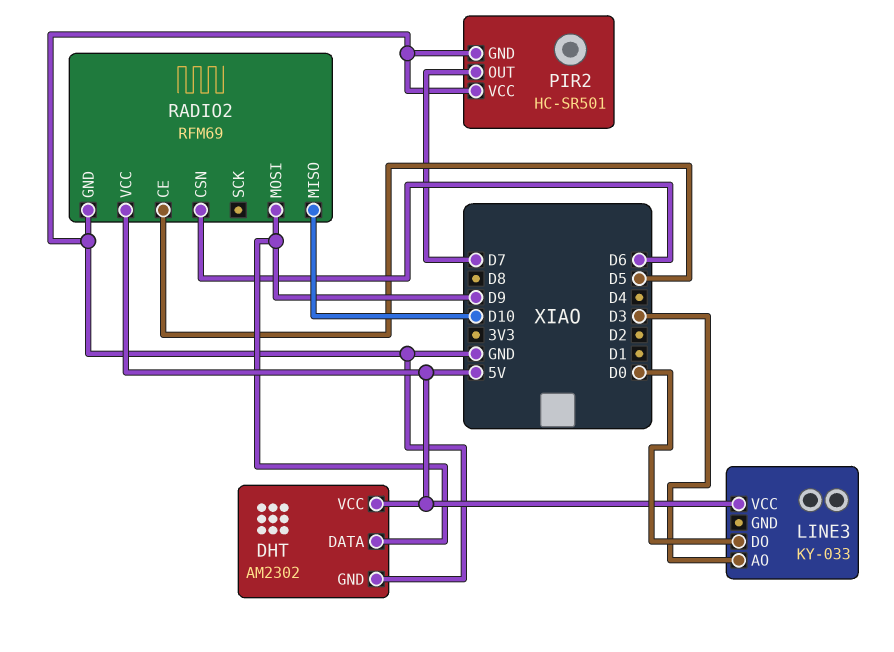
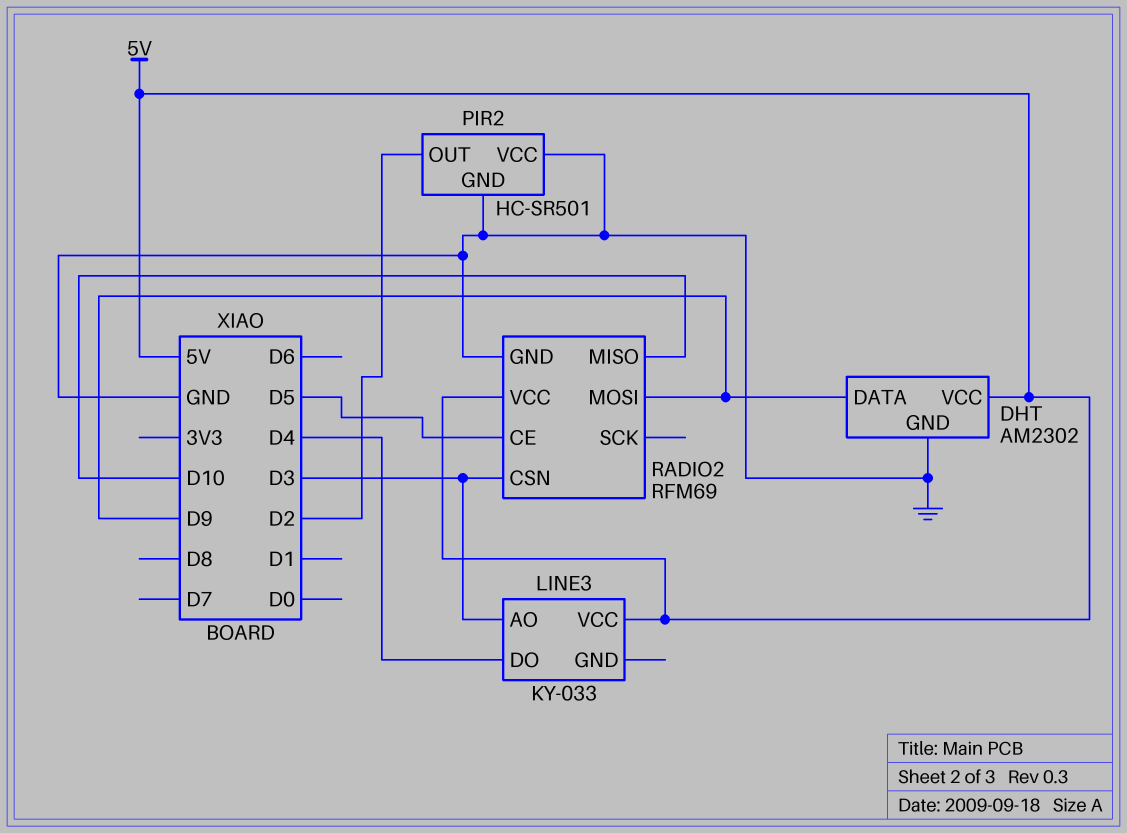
LINE3 pin DO: D0 -> D4
PIR2 pin OUT: D7 -> D2
RADIO2 pin CSN: D6 -> D3

